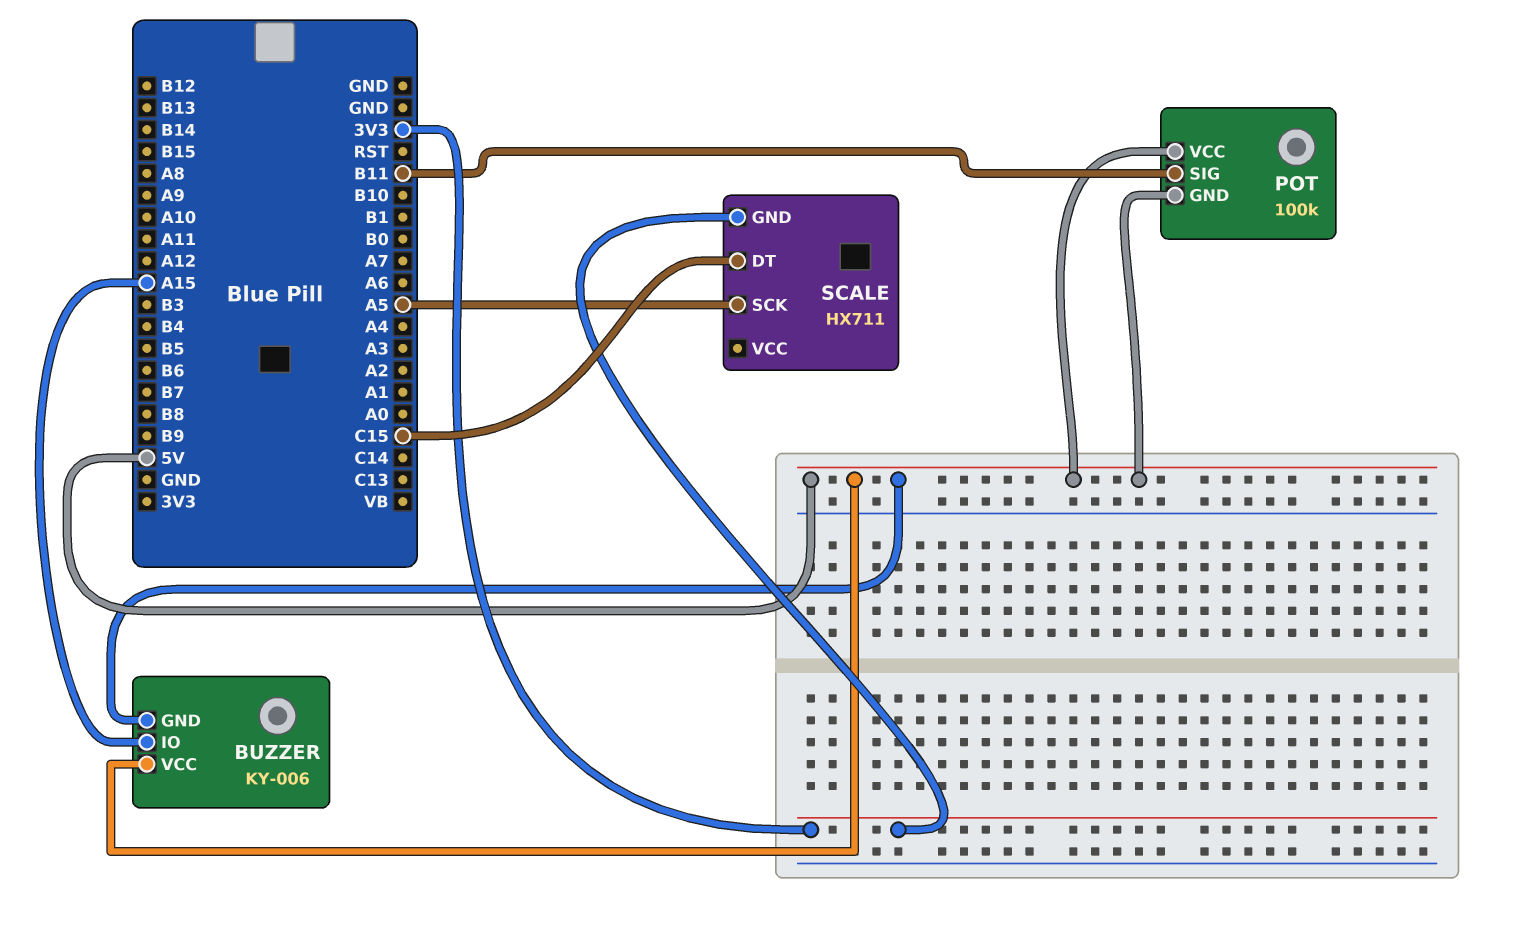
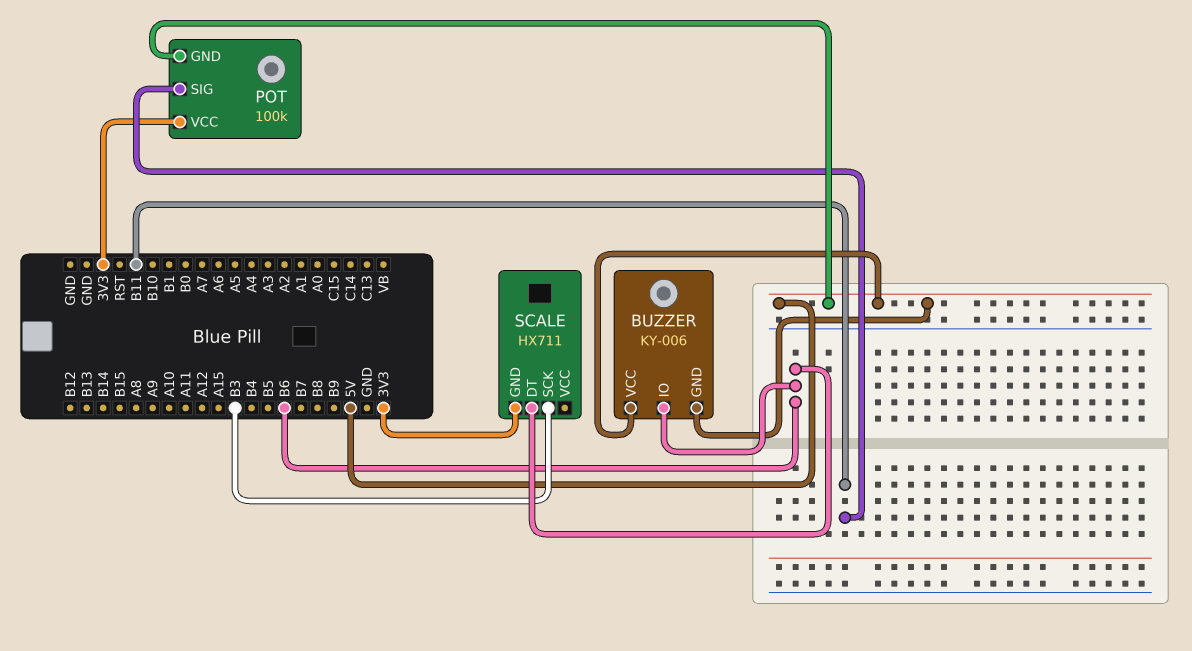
BUZZER pin IO: A15 -> B6
POT pin VCC: 5V -> 3V3
SCALE pin DT: C15 -> B6
SCALE pin SCK: A5 -> B3

